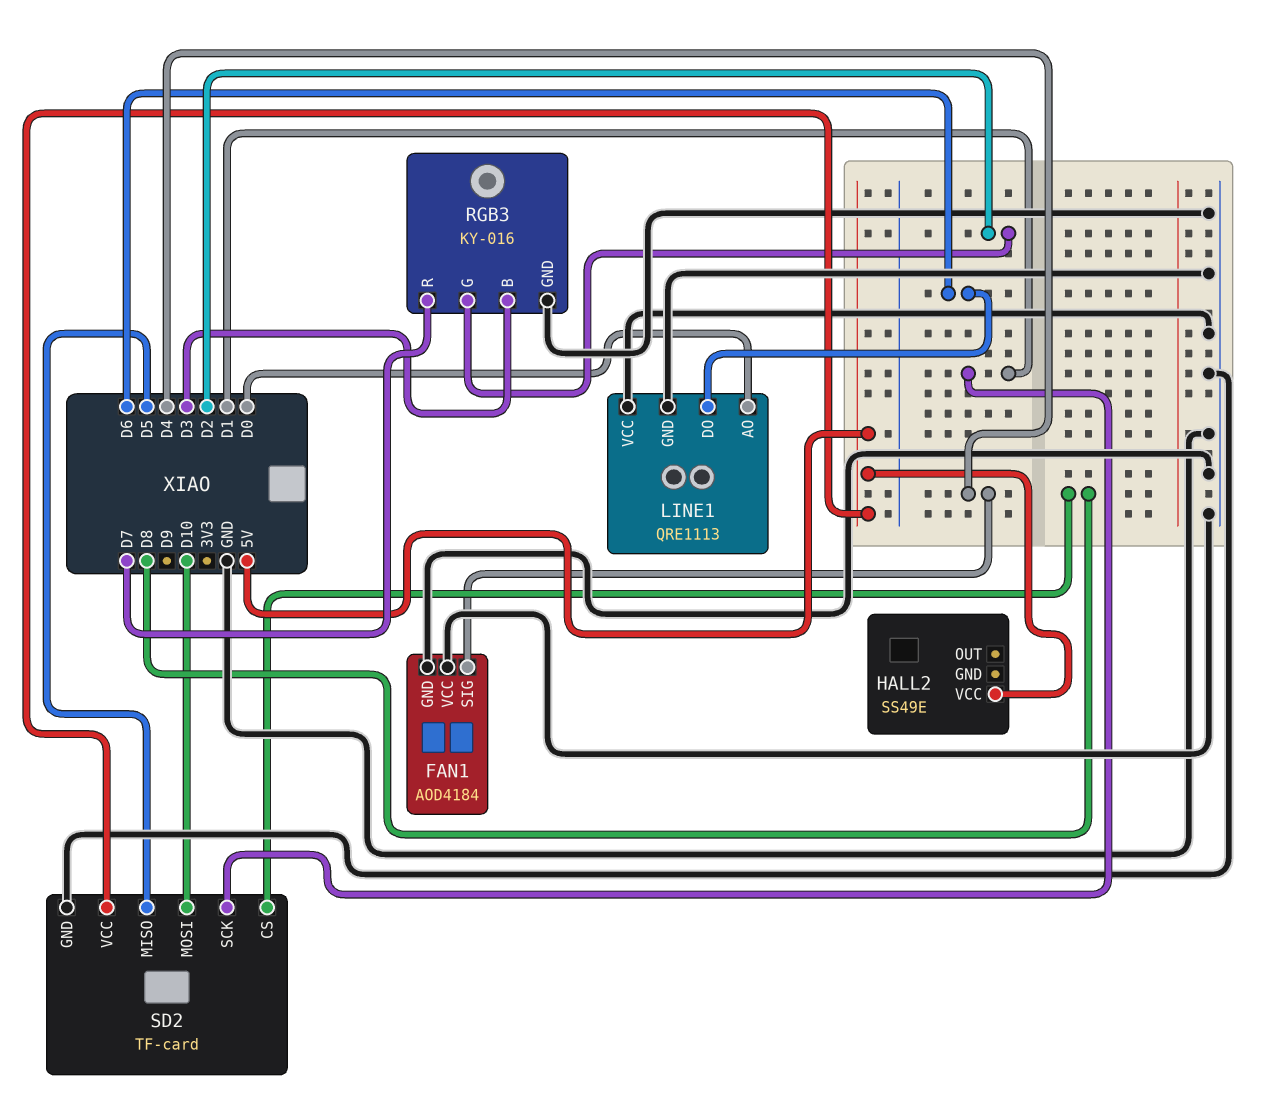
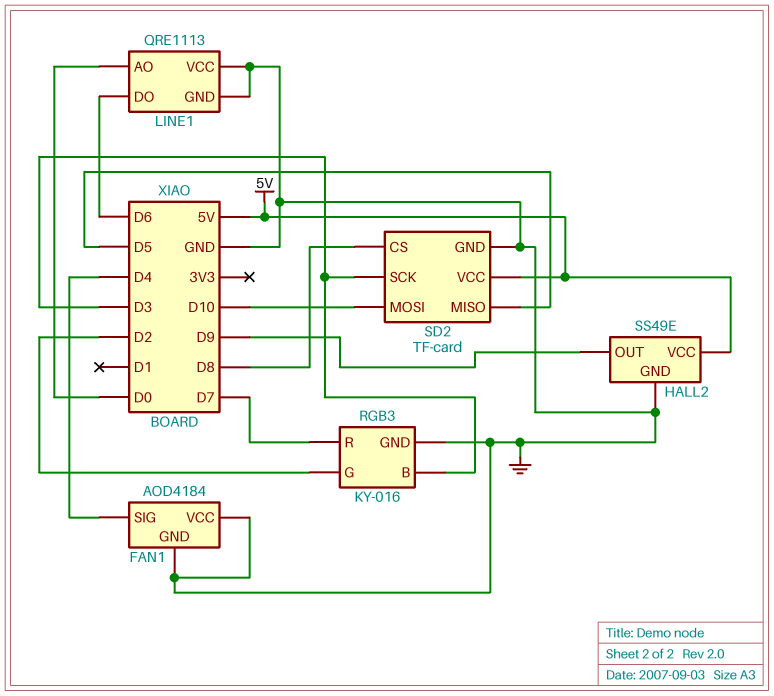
HALL2 pin GND: none -> GND
HALL2 pin OUT: none -> D9
SD2 pin SCK: D1 -> D3

